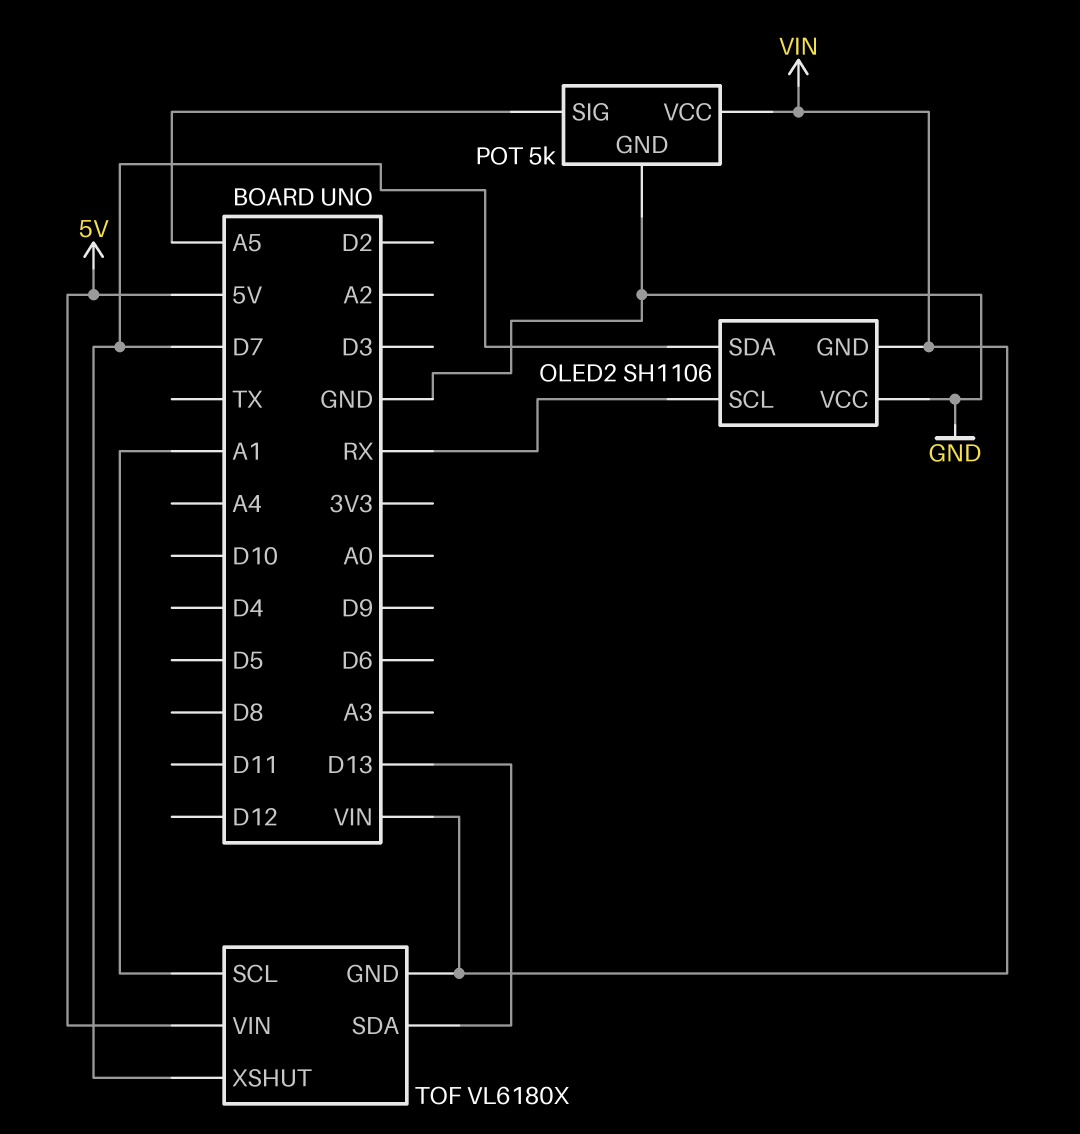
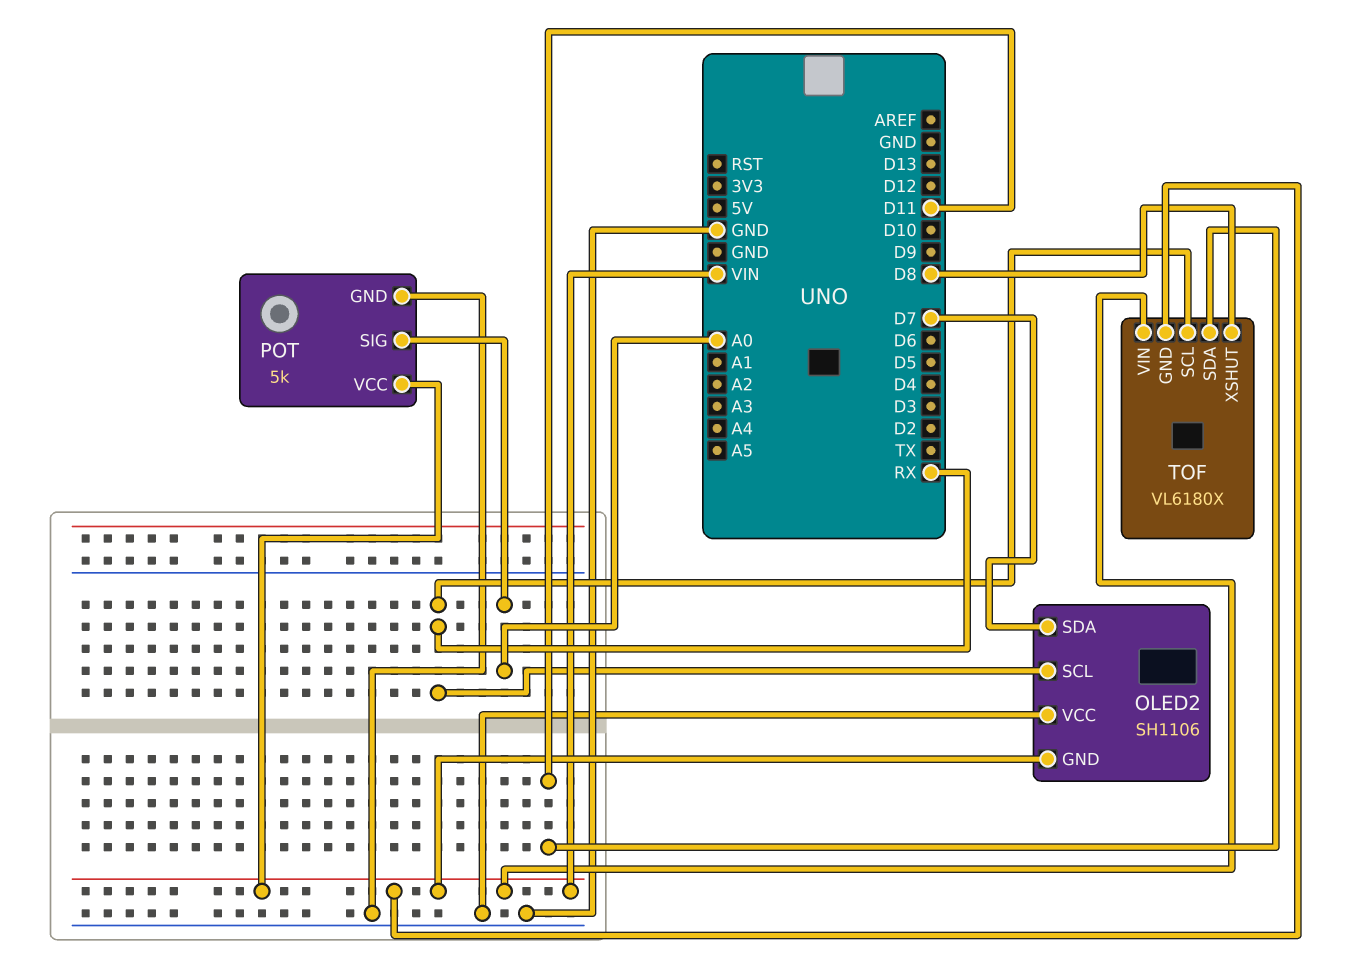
POT pin SIG: A5 -> A0
TOF pin SCL: A1 -> RX
TOF pin SDA: D13 -> D11
TOF pin VIN: 5V -> VIN
TOF pin XSHUT: D7 -> D8

